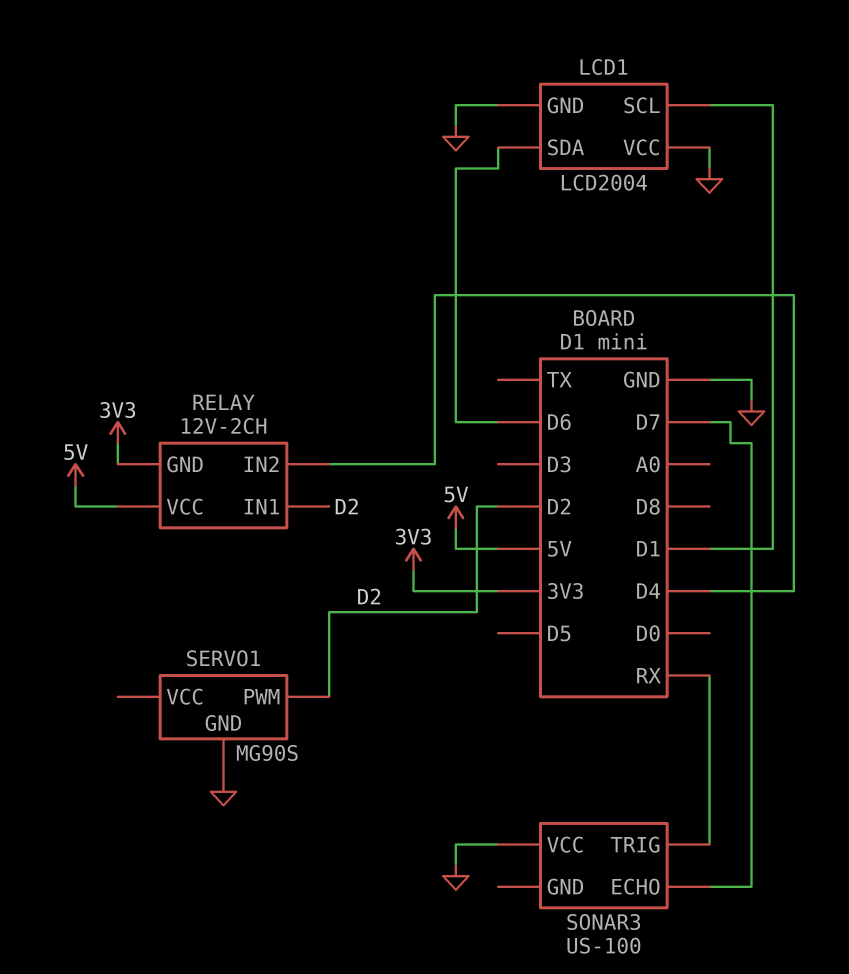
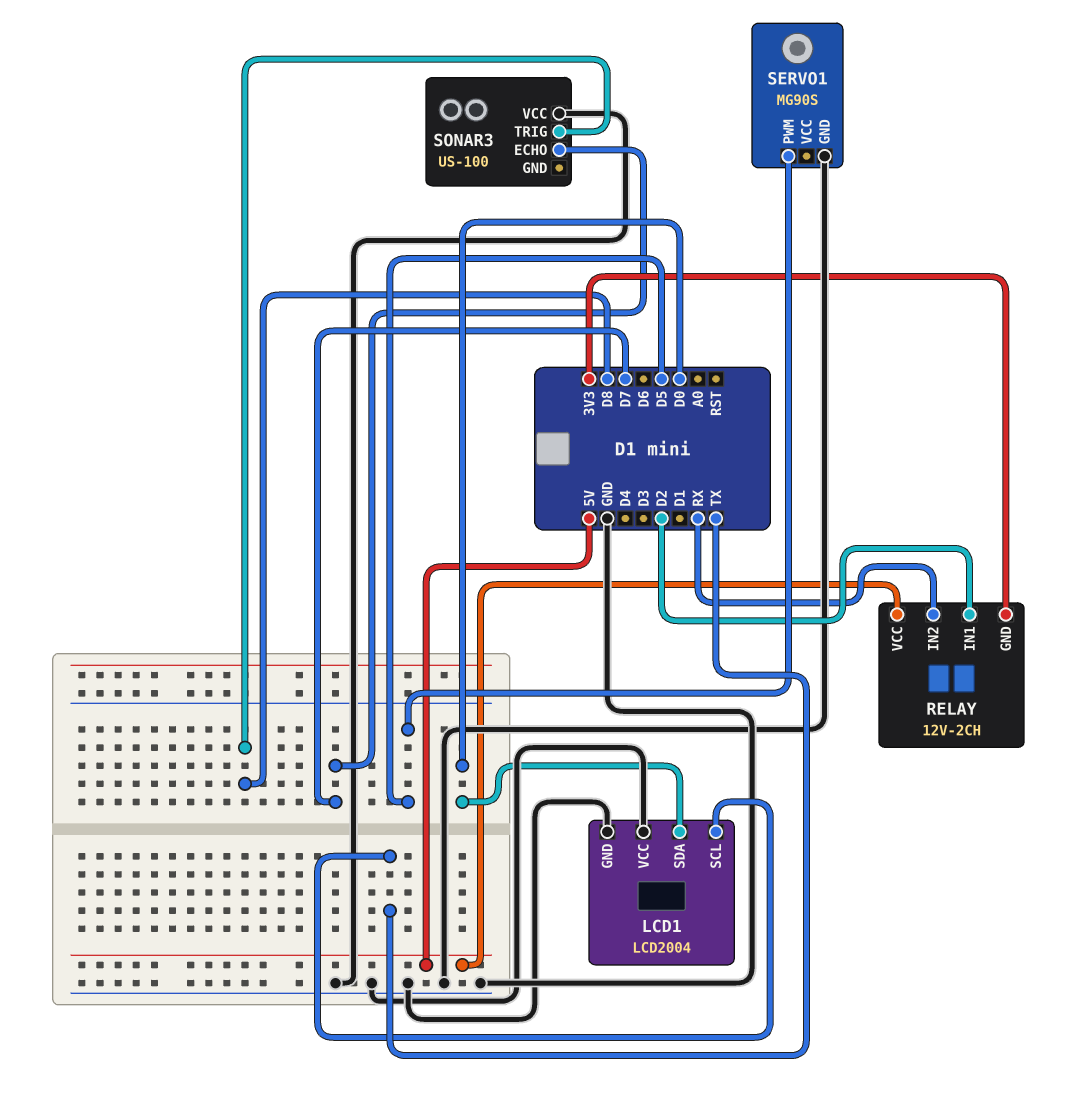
LCD1 pin SCL: D1 -> TX
LCD1 pin SDA: D6 -> D0
RELAY pin IN2: D4 -> RX
SERVO1 pin PWM: D2 -> D5
SONAR3 pin TRIG: RX -> D8

